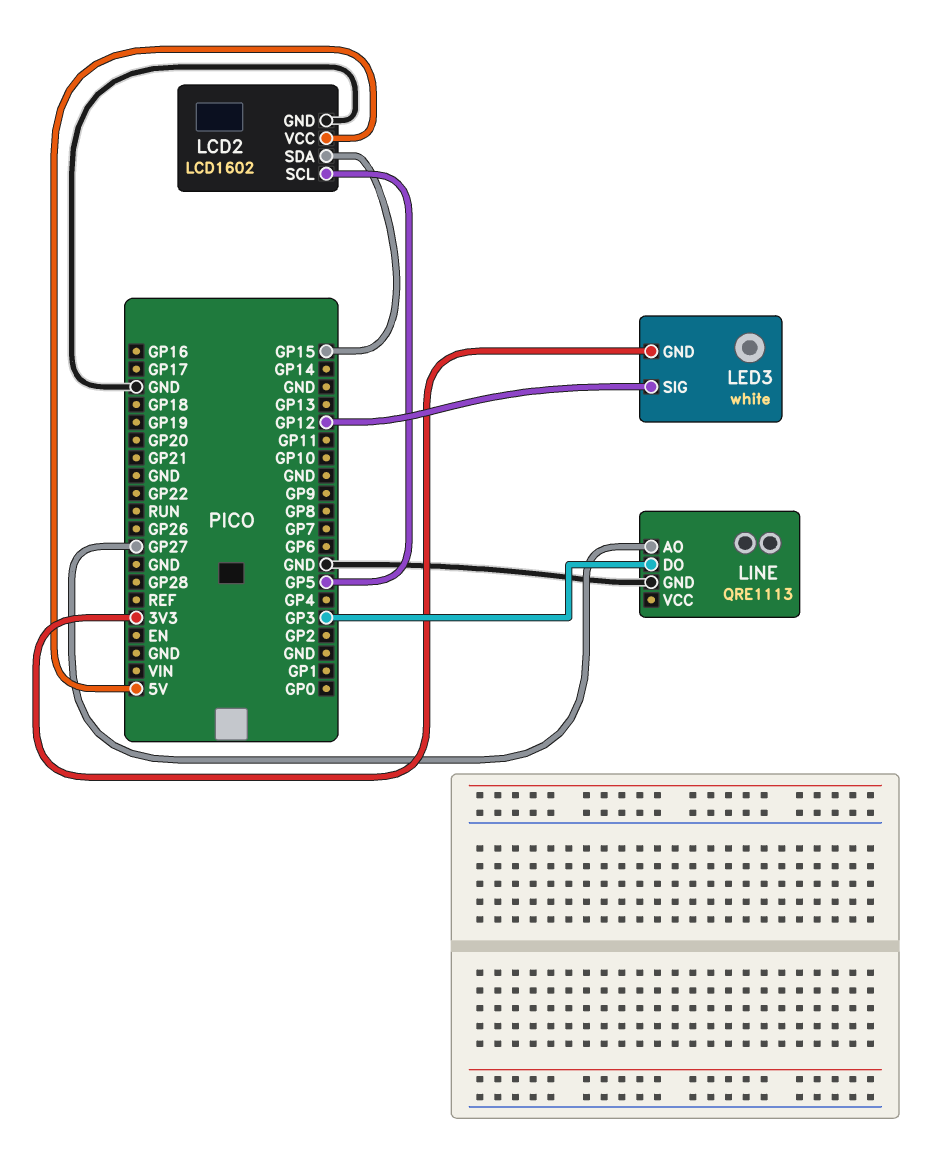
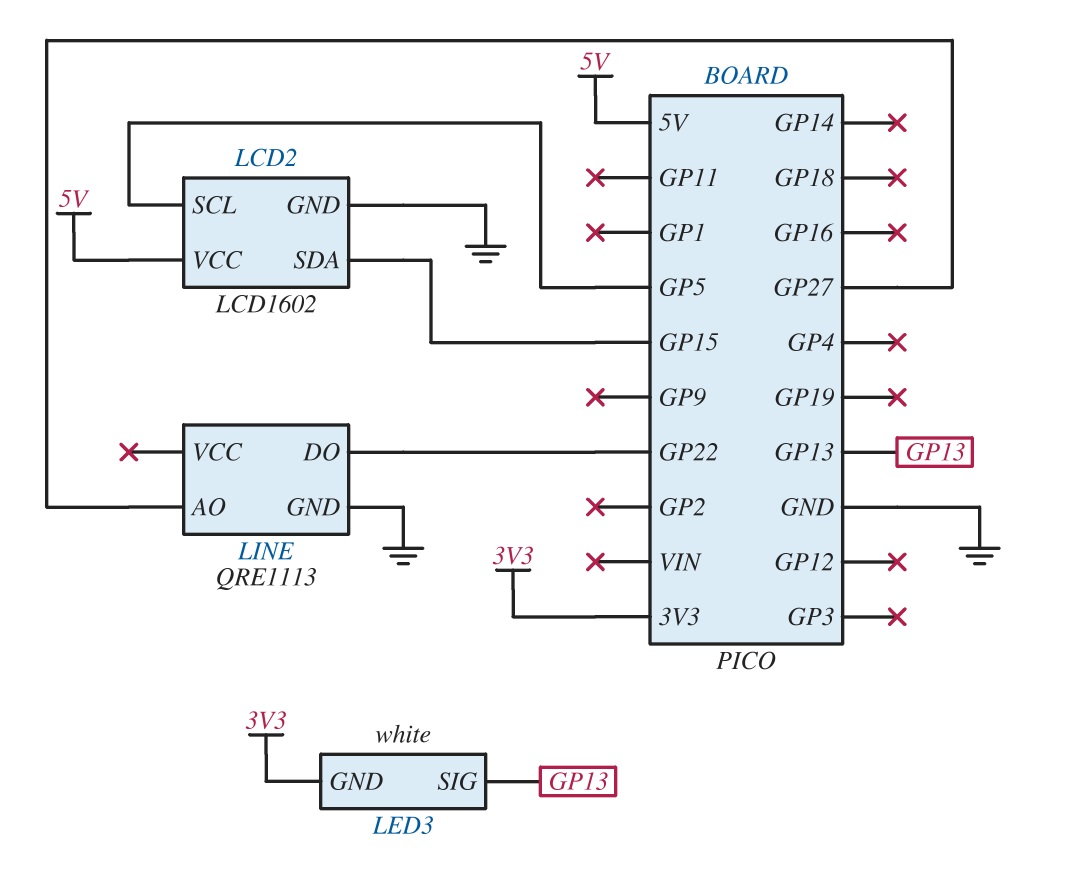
LED3 pin SIG: GP12 -> GP13
LINE pin DO: GP3 -> GP22

